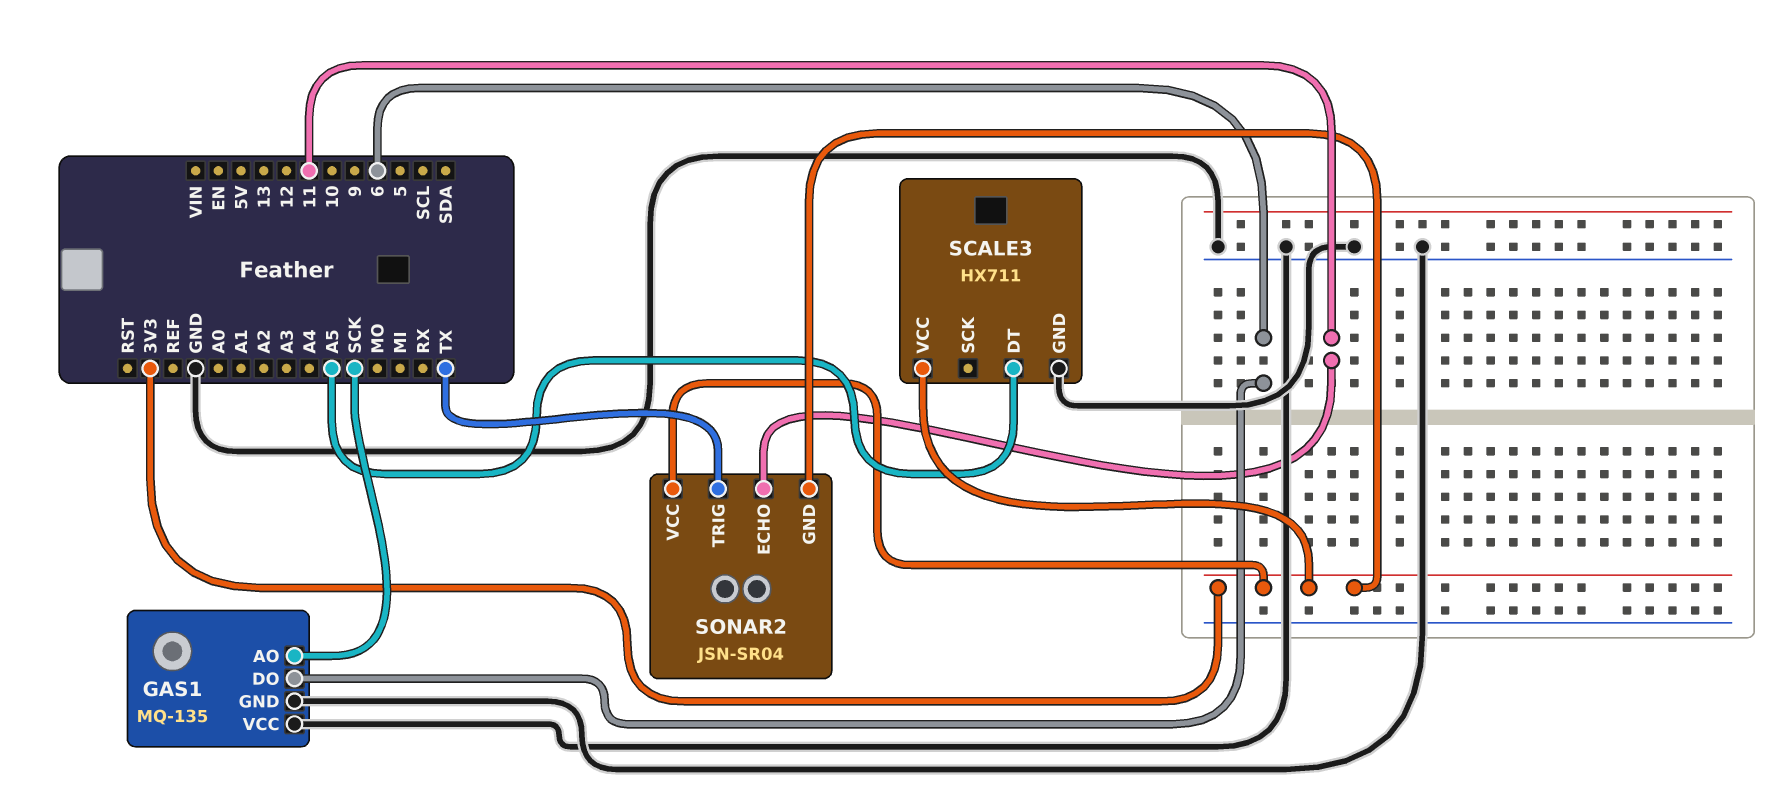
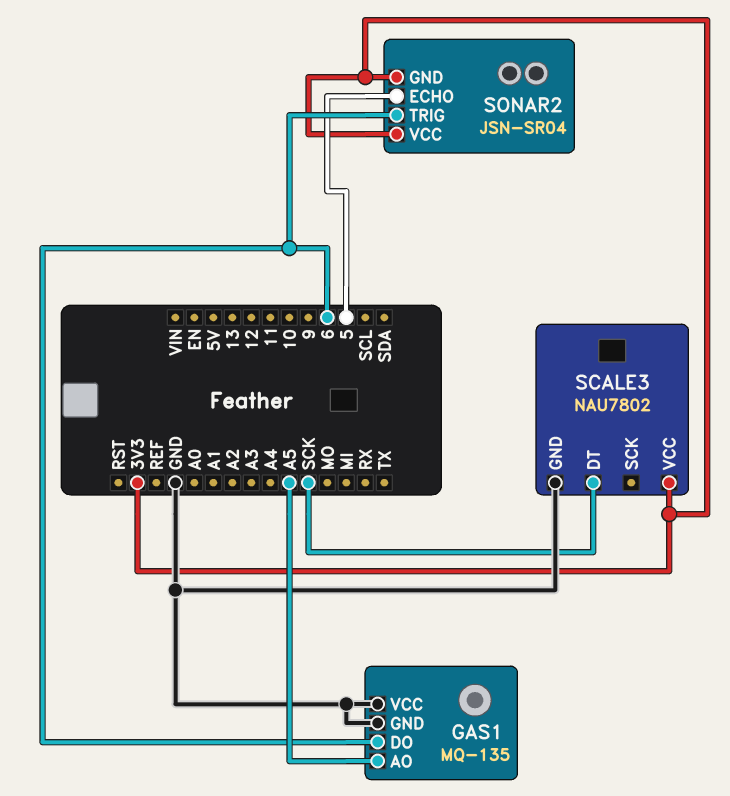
GAS1 pin AO: SCK -> A5
SCALE3: HX711 -> NAU7802
SCALE3 pin DT: A5 -> SCK
SONAR2 pin ECHO: 11 -> 5
SONAR2 pin TRIG: TX -> 6

